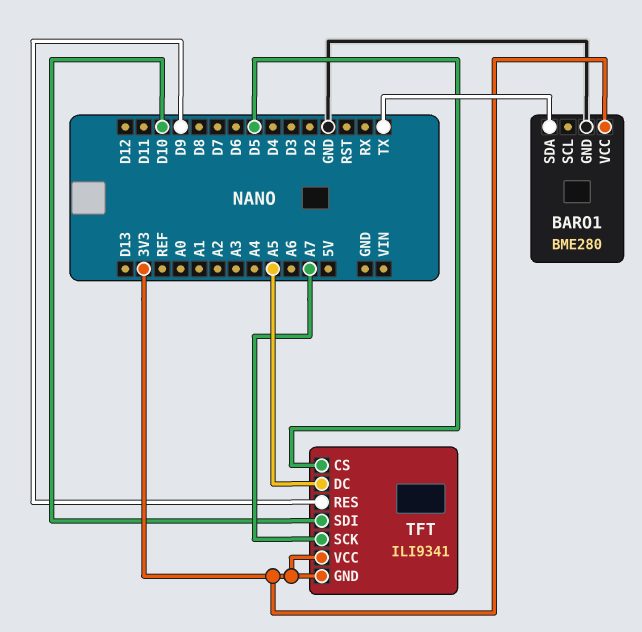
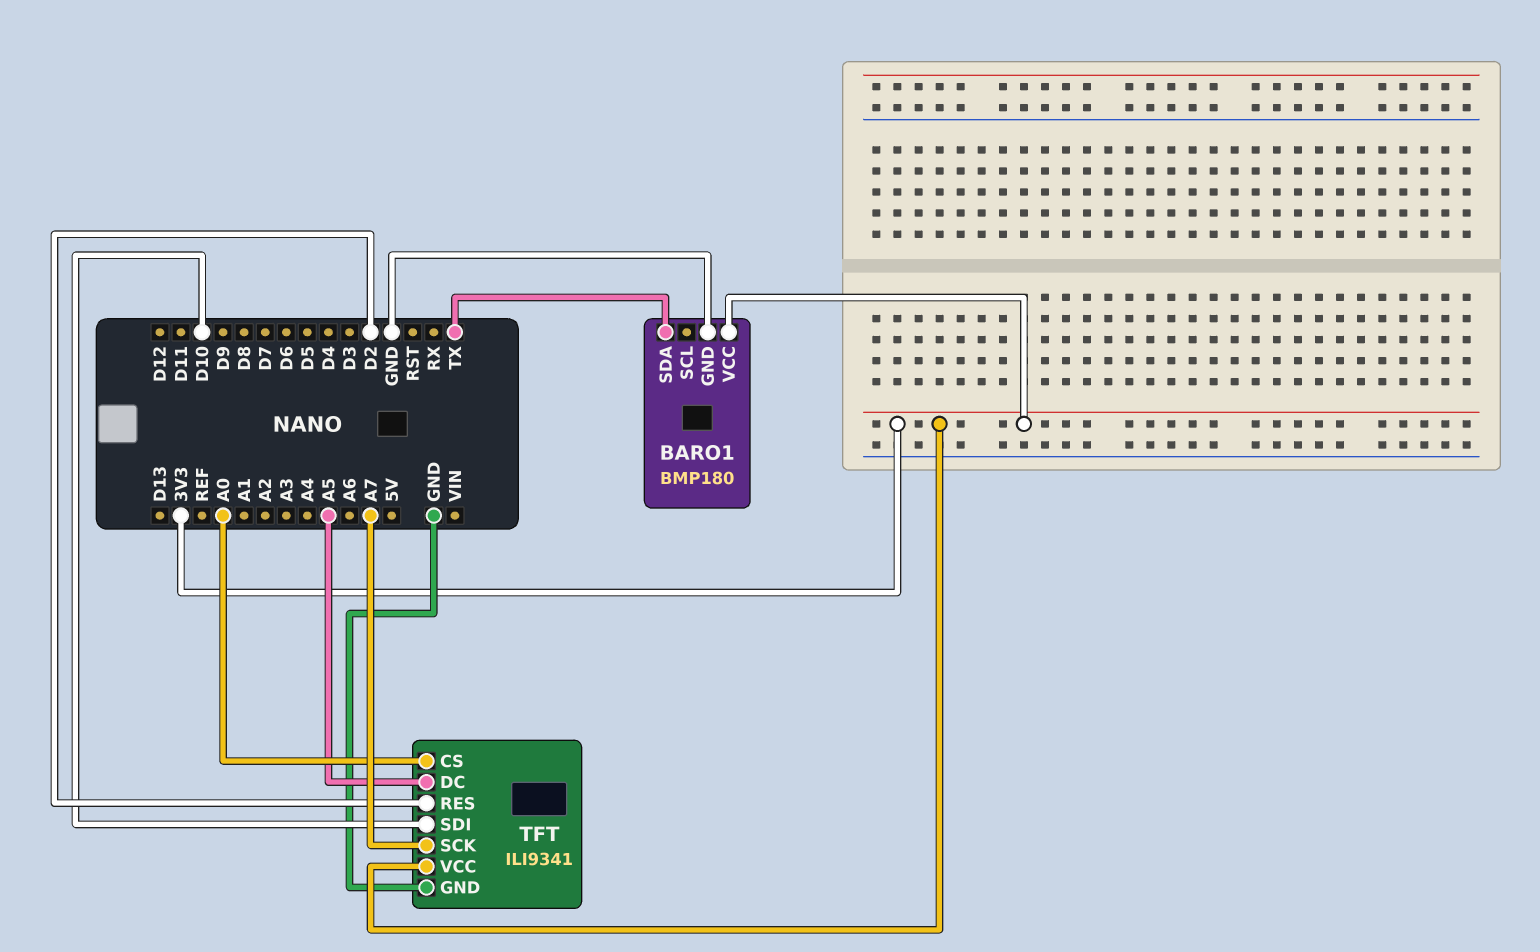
BARO1: BME280 -> BMP180
TFT pin CS: D5 -> A0
TFT pin GND: 3V3 -> GND
TFT pin RES: D9 -> D2

